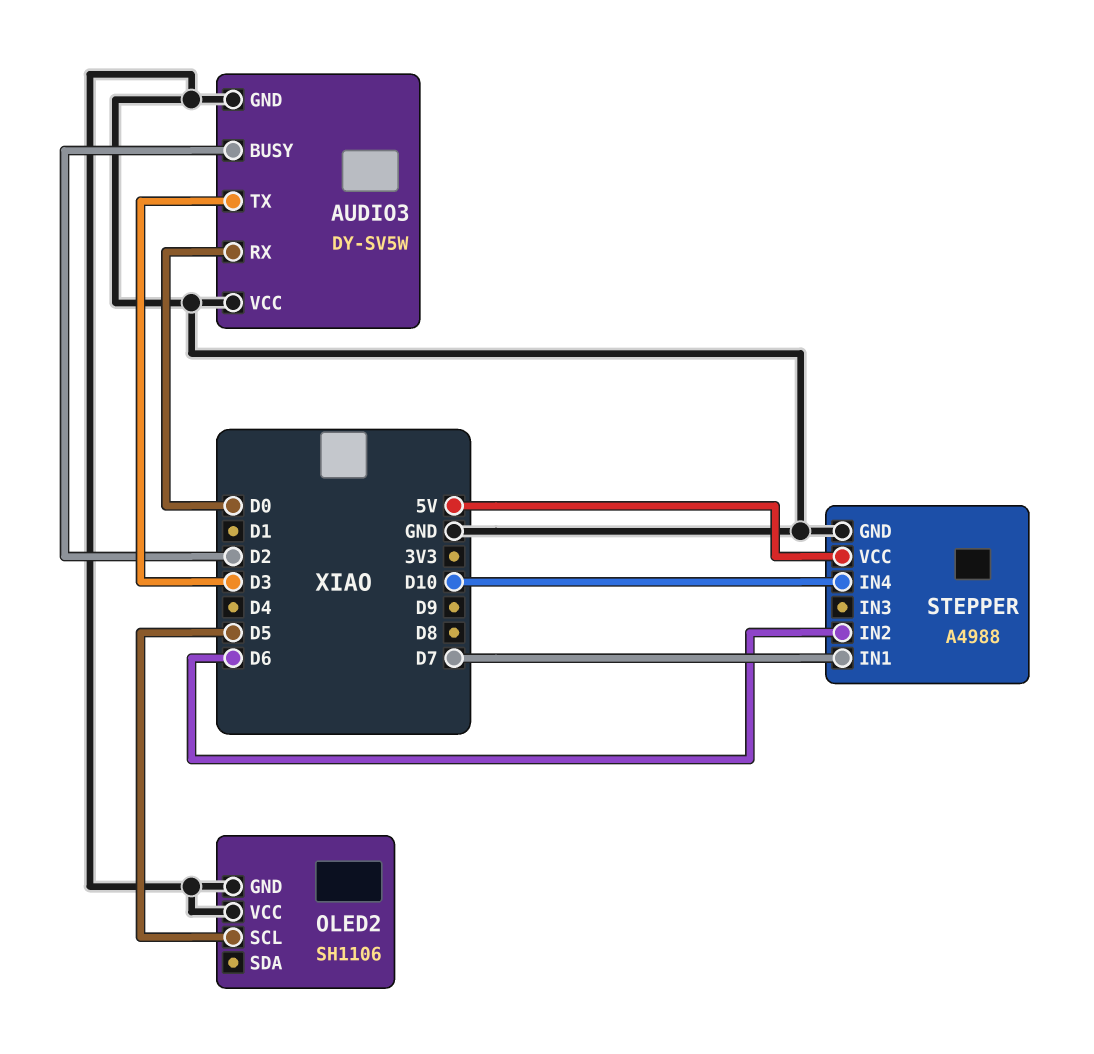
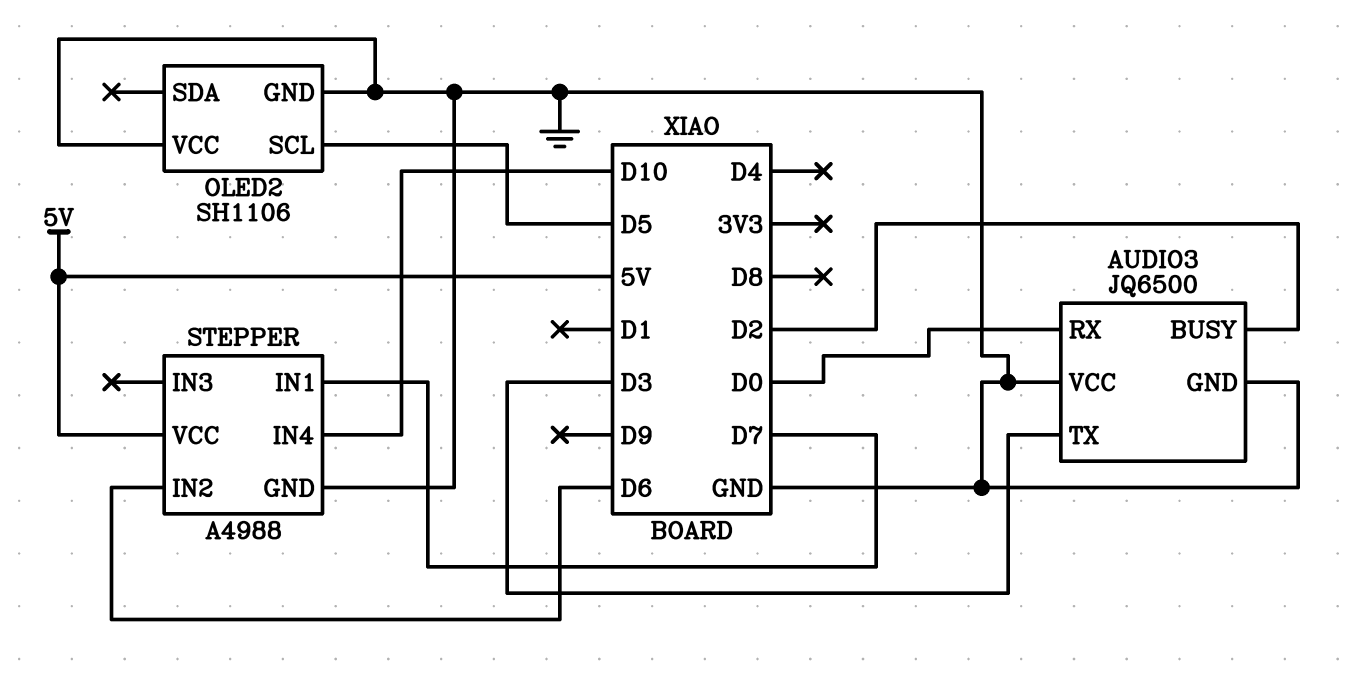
AUDIO3: DY-SV5W -> JQ6500

